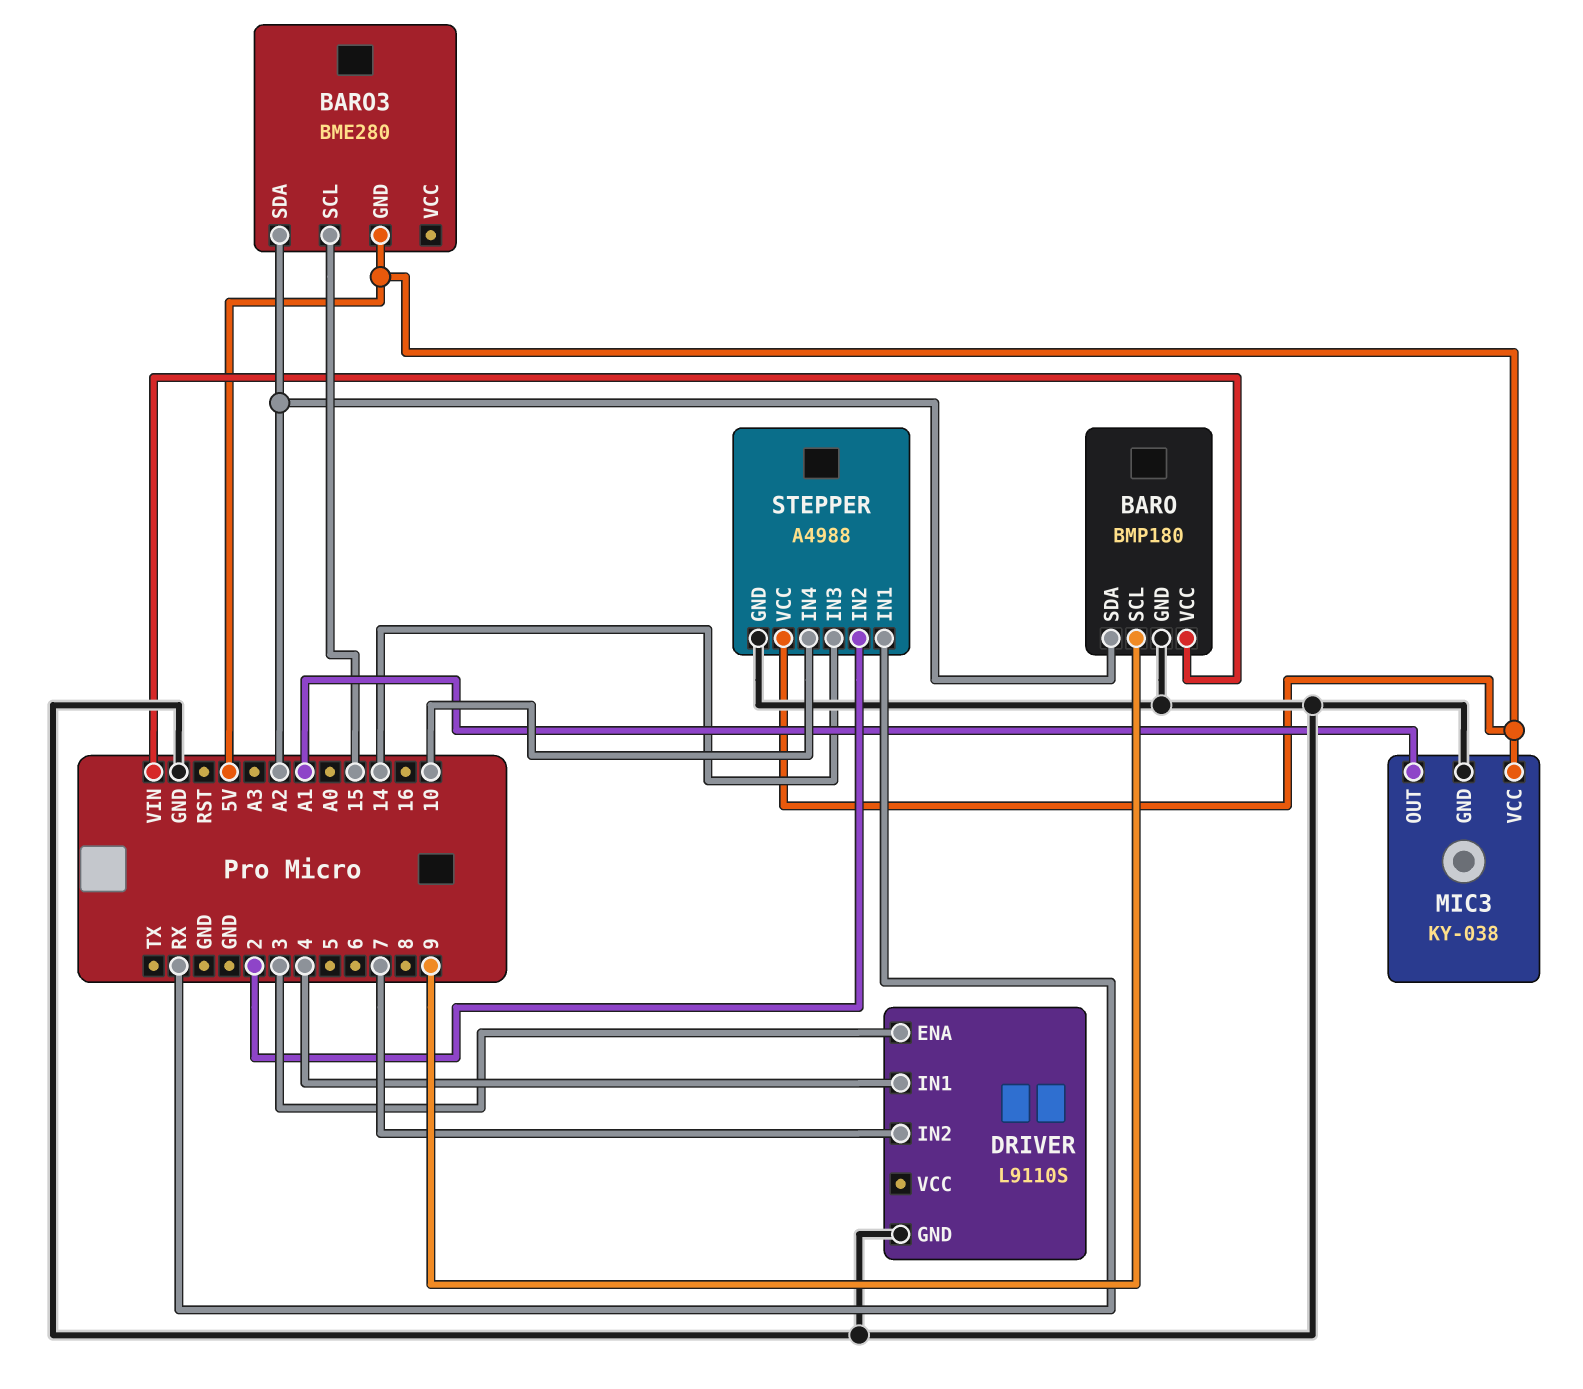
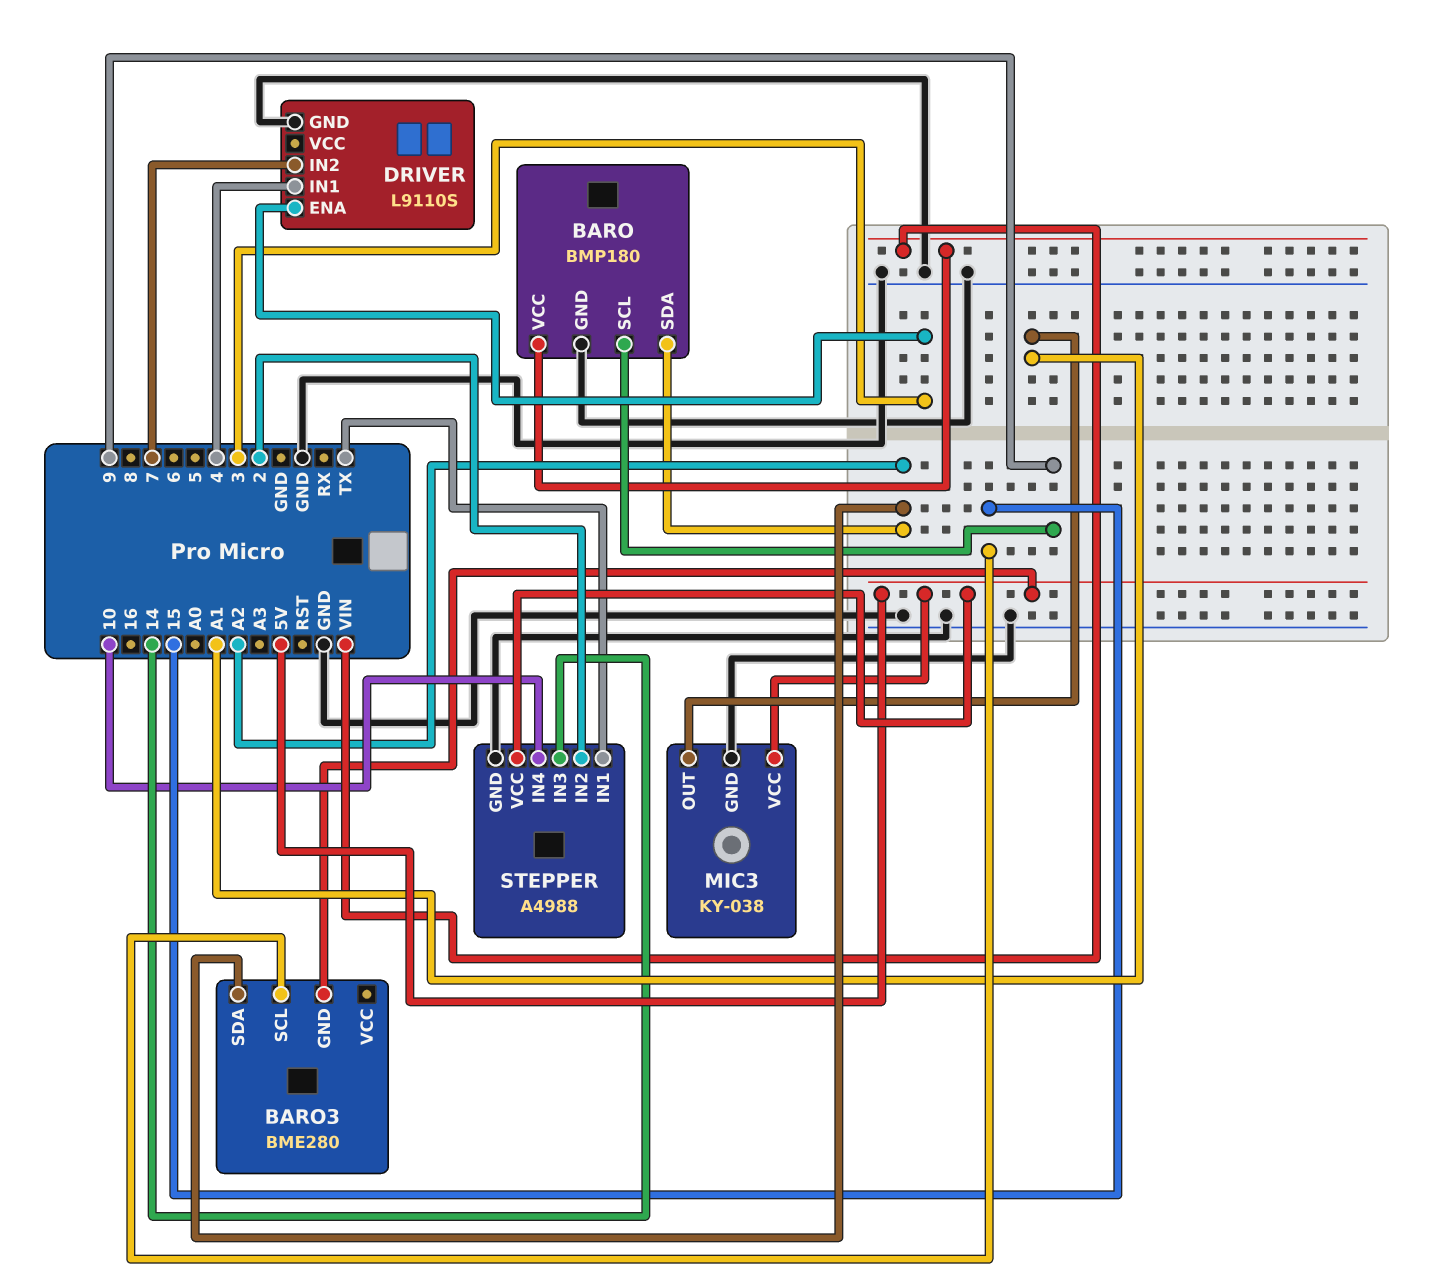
STEPPER pin IN1: RX -> TX

